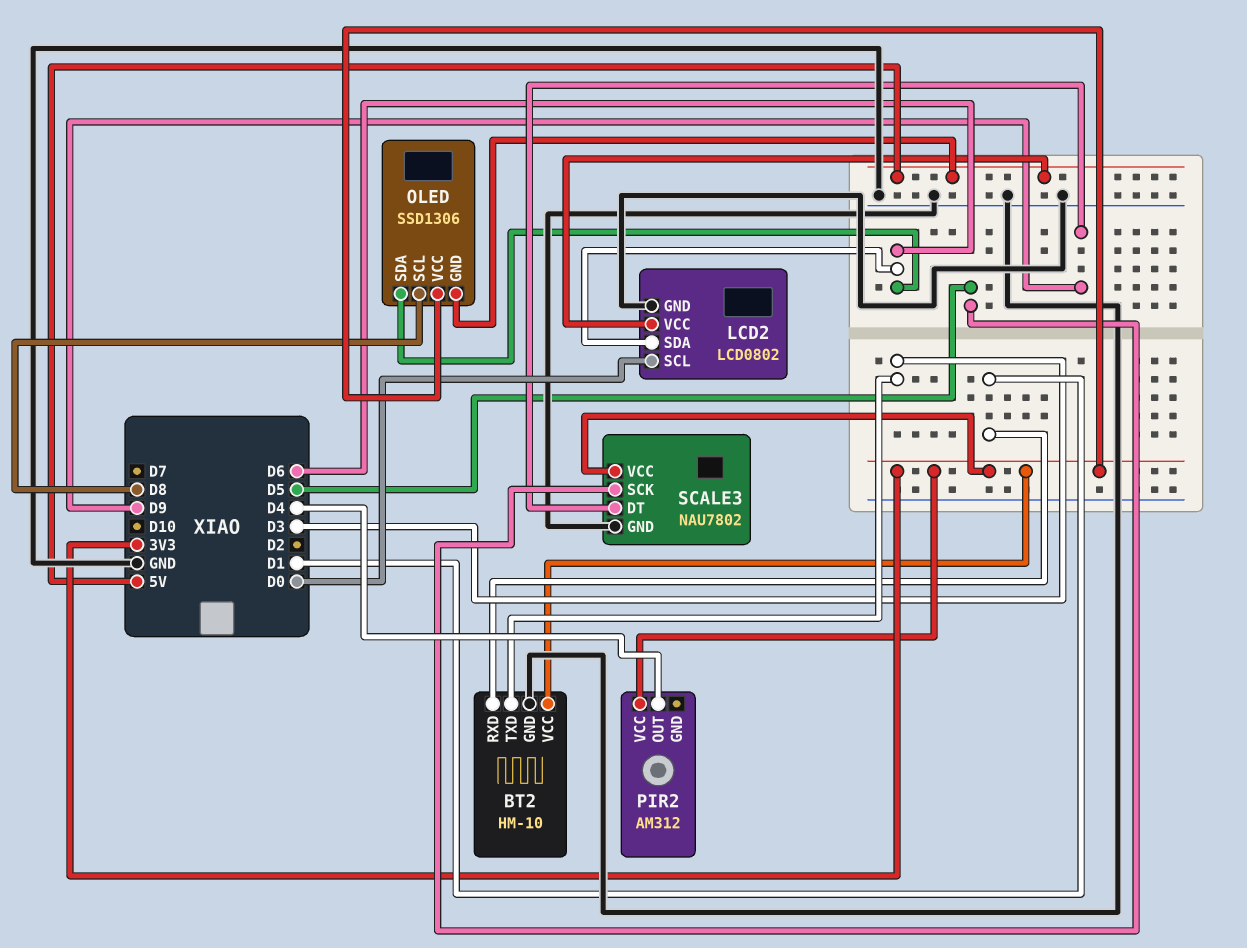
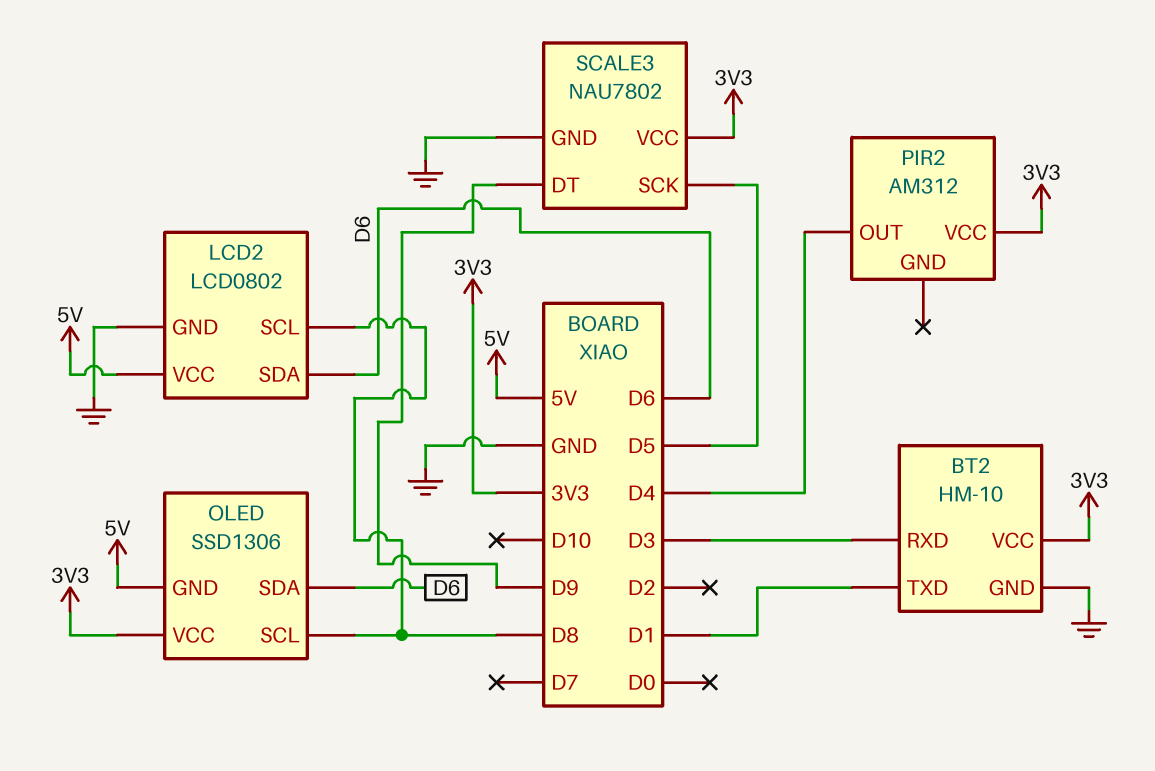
BT2 pin RXD: D1 -> D3
BT2 pin TXD: D3 -> D1
LCD2 pin SCL: D0 -> D8

